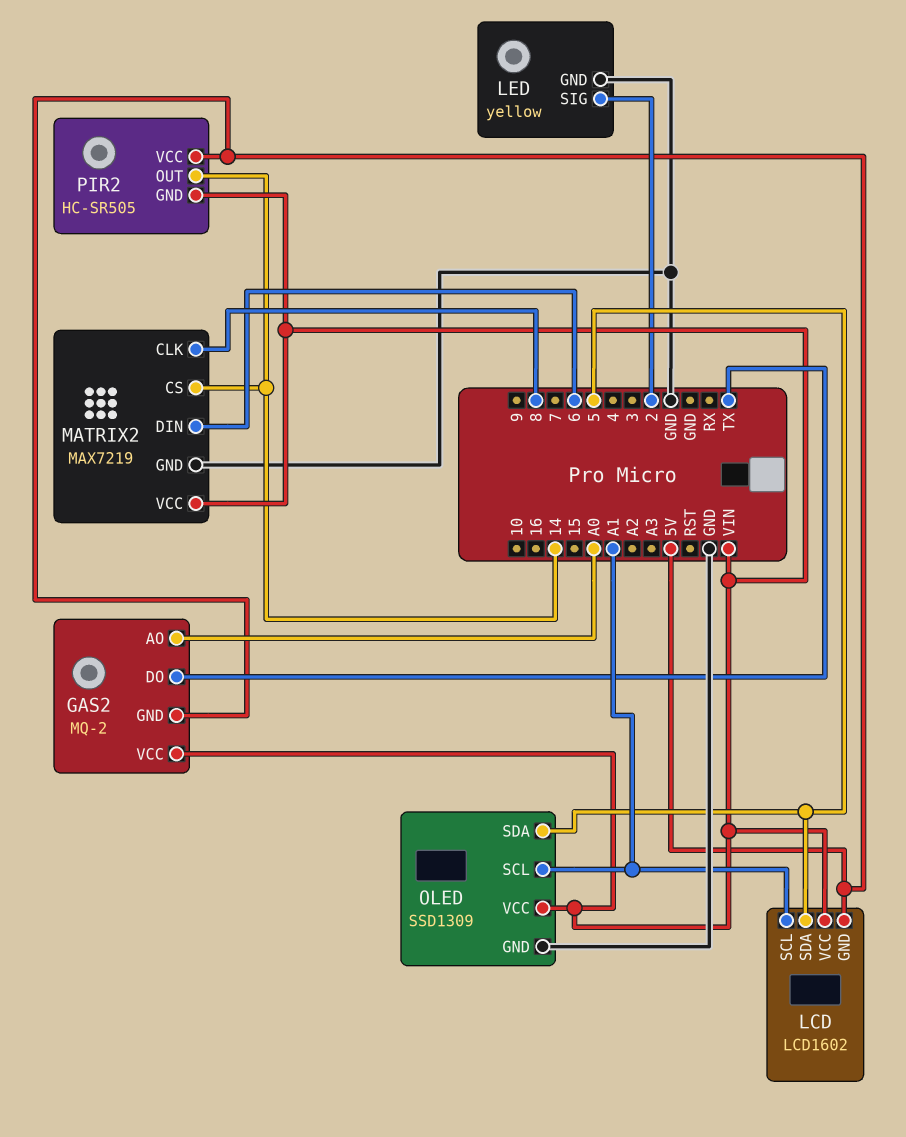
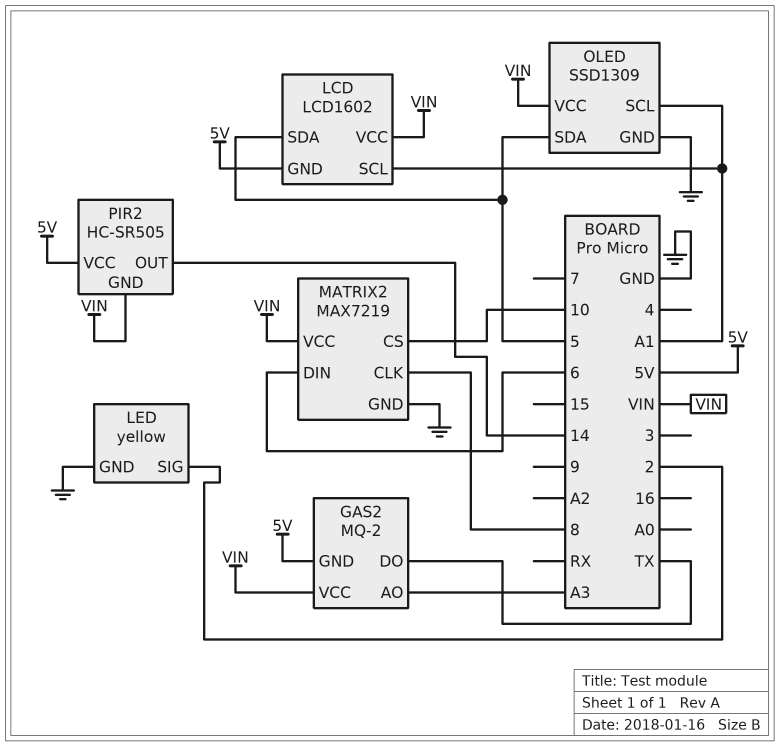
GAS2 pin AO: A0 -> A3
MATRIX2 pin CS: 14 -> 10

